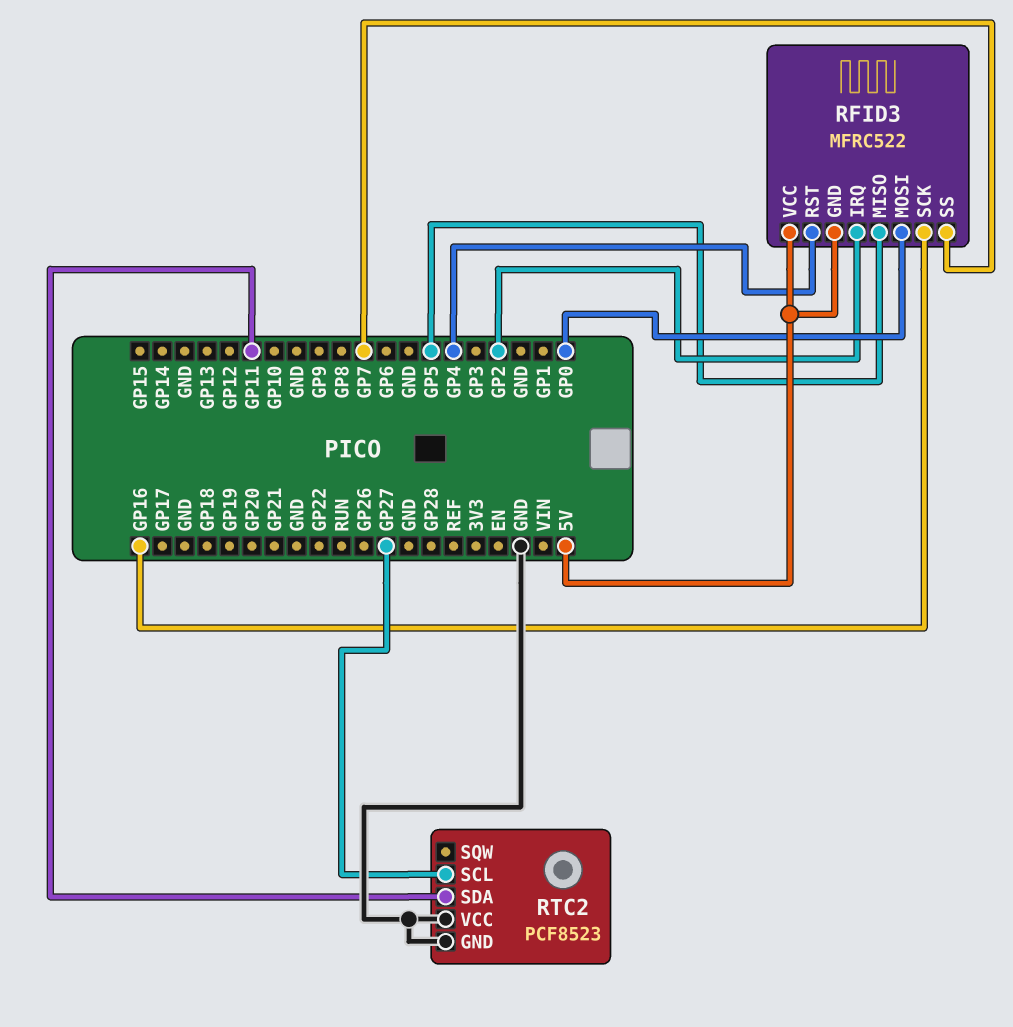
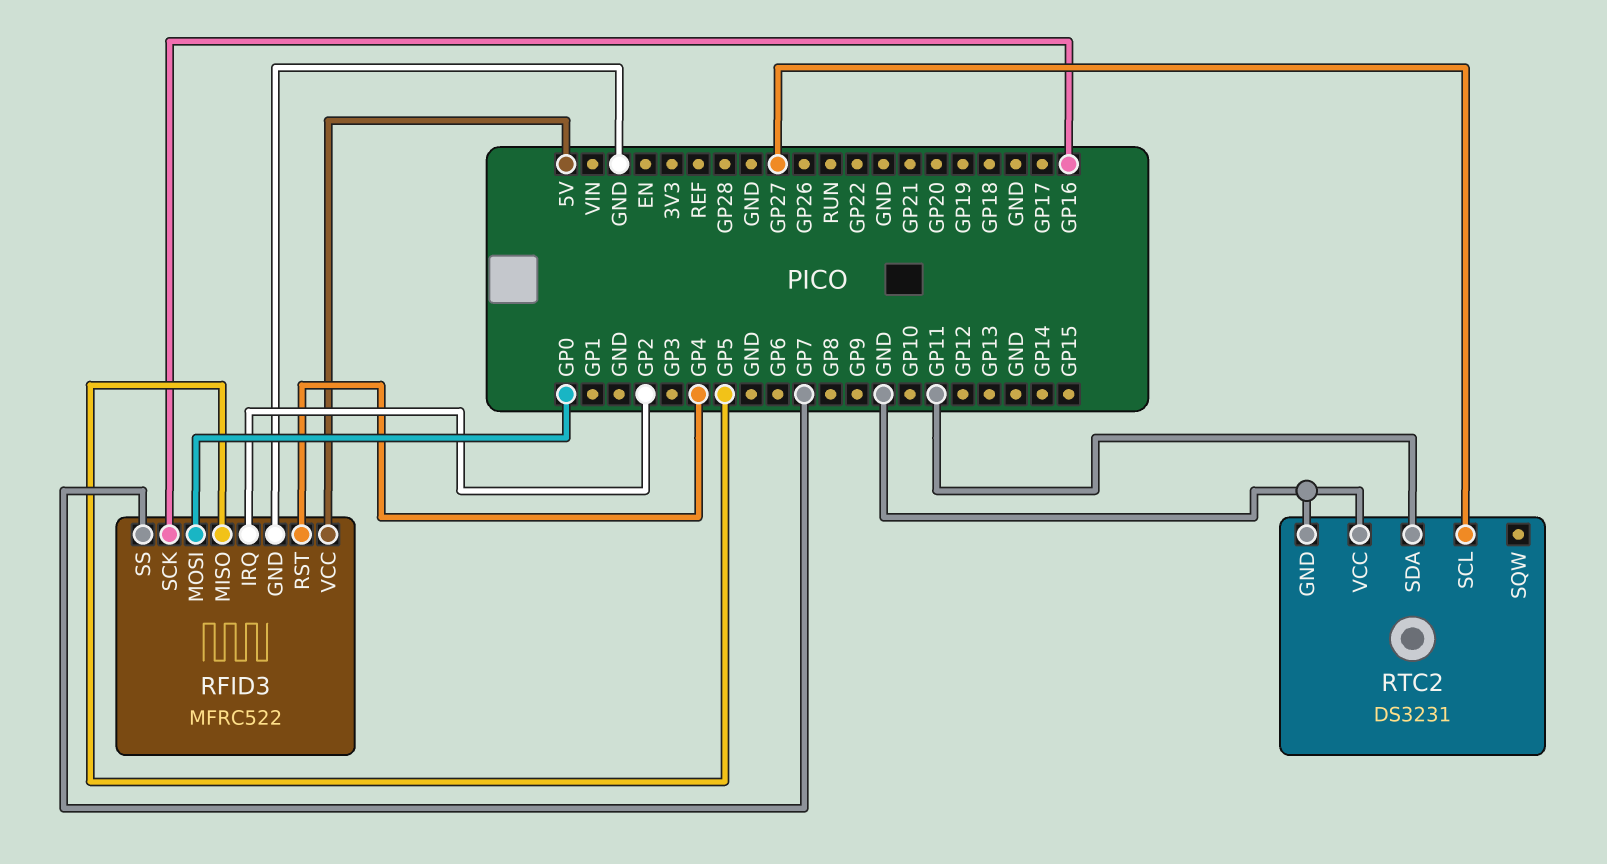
RFID3 pin GND: 5V -> GND
RTC2: PCF8523 -> DS3231

